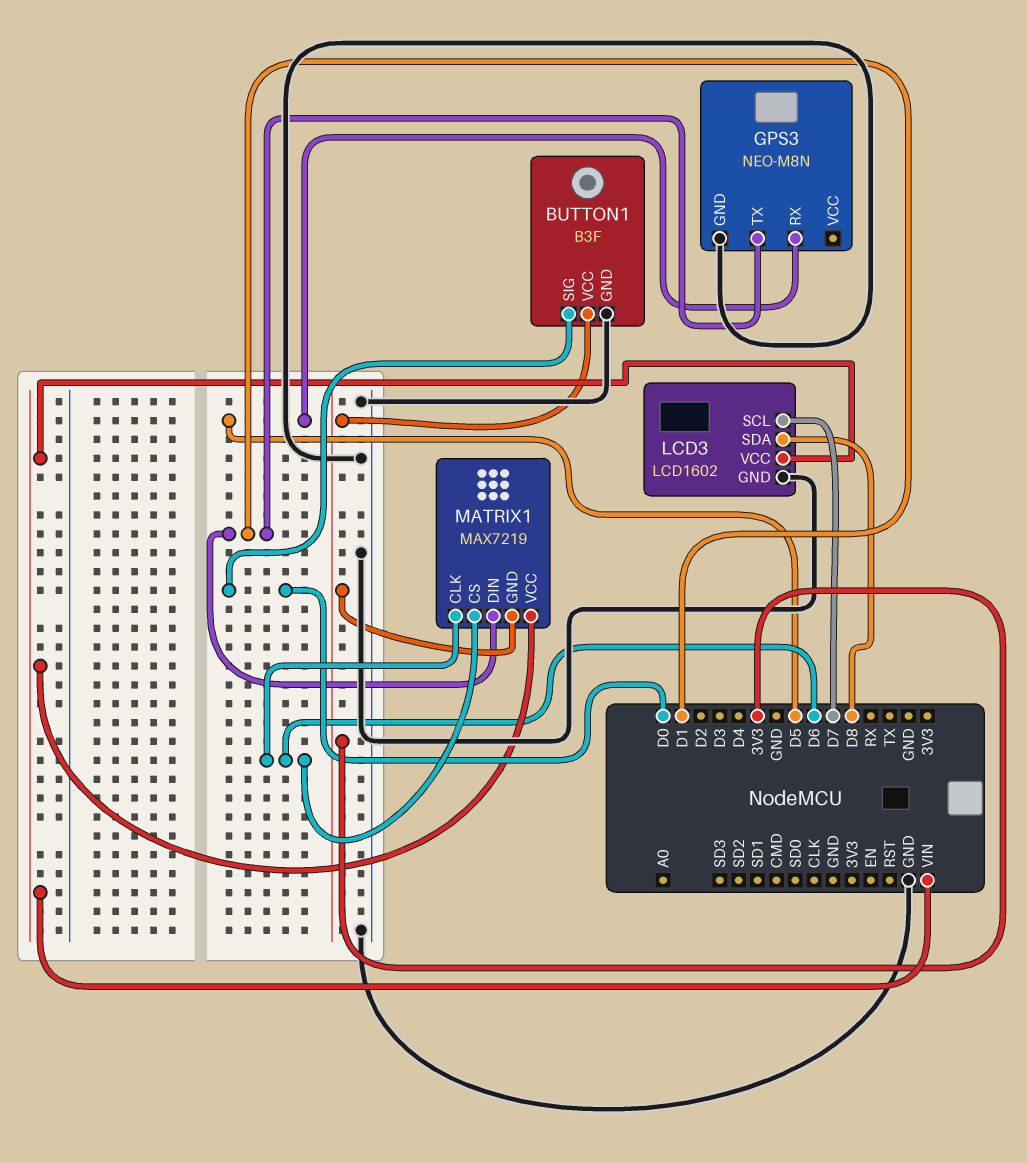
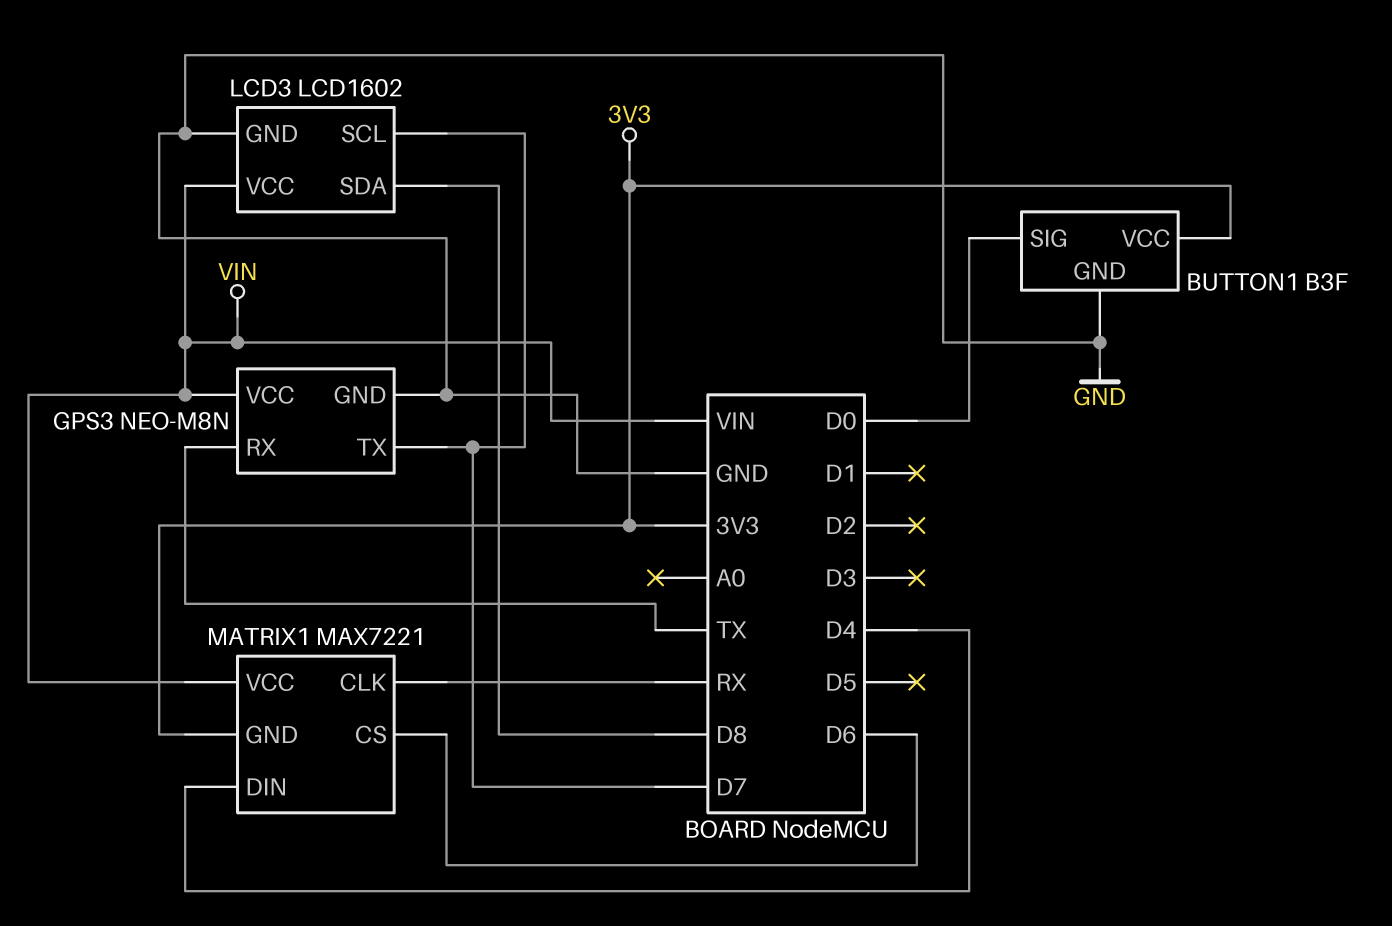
GPS3 pin RX: D5 -> TX
GPS3 pin TX: D1 -> D7
GPS3 pin VCC: none -> VIN
MATRIX1: MAX7219 -> MAX7221
MATRIX1 pin CLK: D6 -> RX
MATRIX1 pin DIN: D1 -> D4

